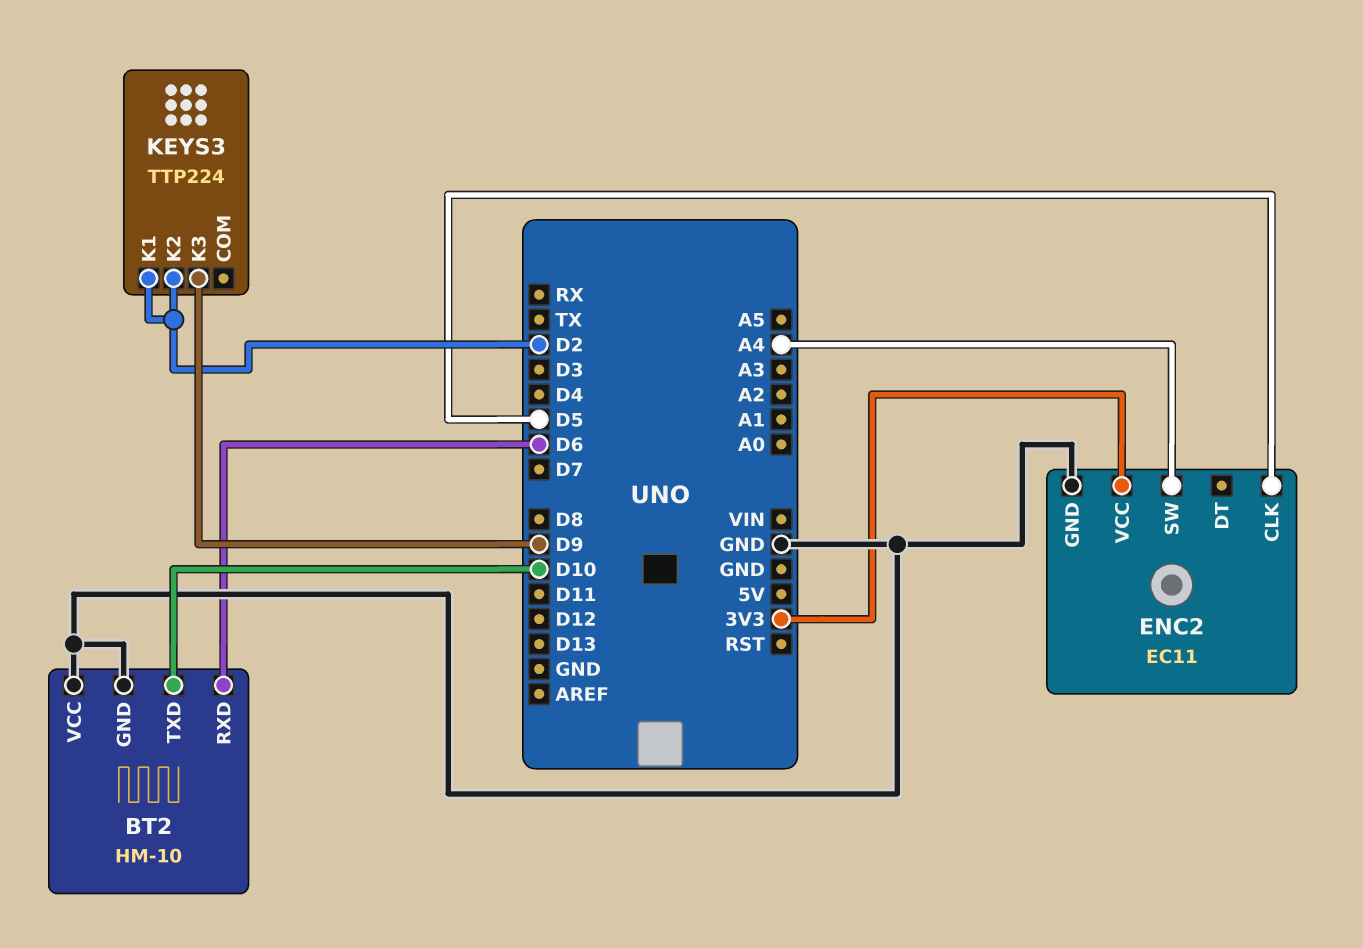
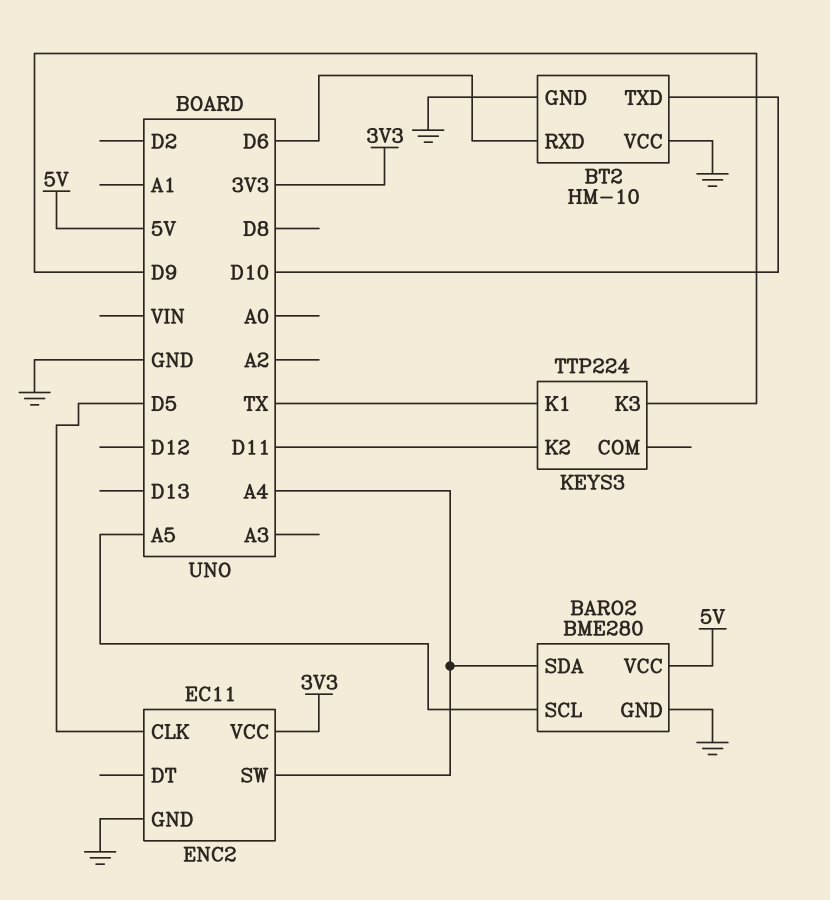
BARO2: none -> BME280
BARO2 pin GND: none -> GND
BARO2 pin SCL: none -> A5
BARO2 pin SDA: none -> A4
BARO2 pin VCC: none -> 5V
KEYS3 pin K1: D2 -> TX
KEYS3 pin K2: D2 -> D11

